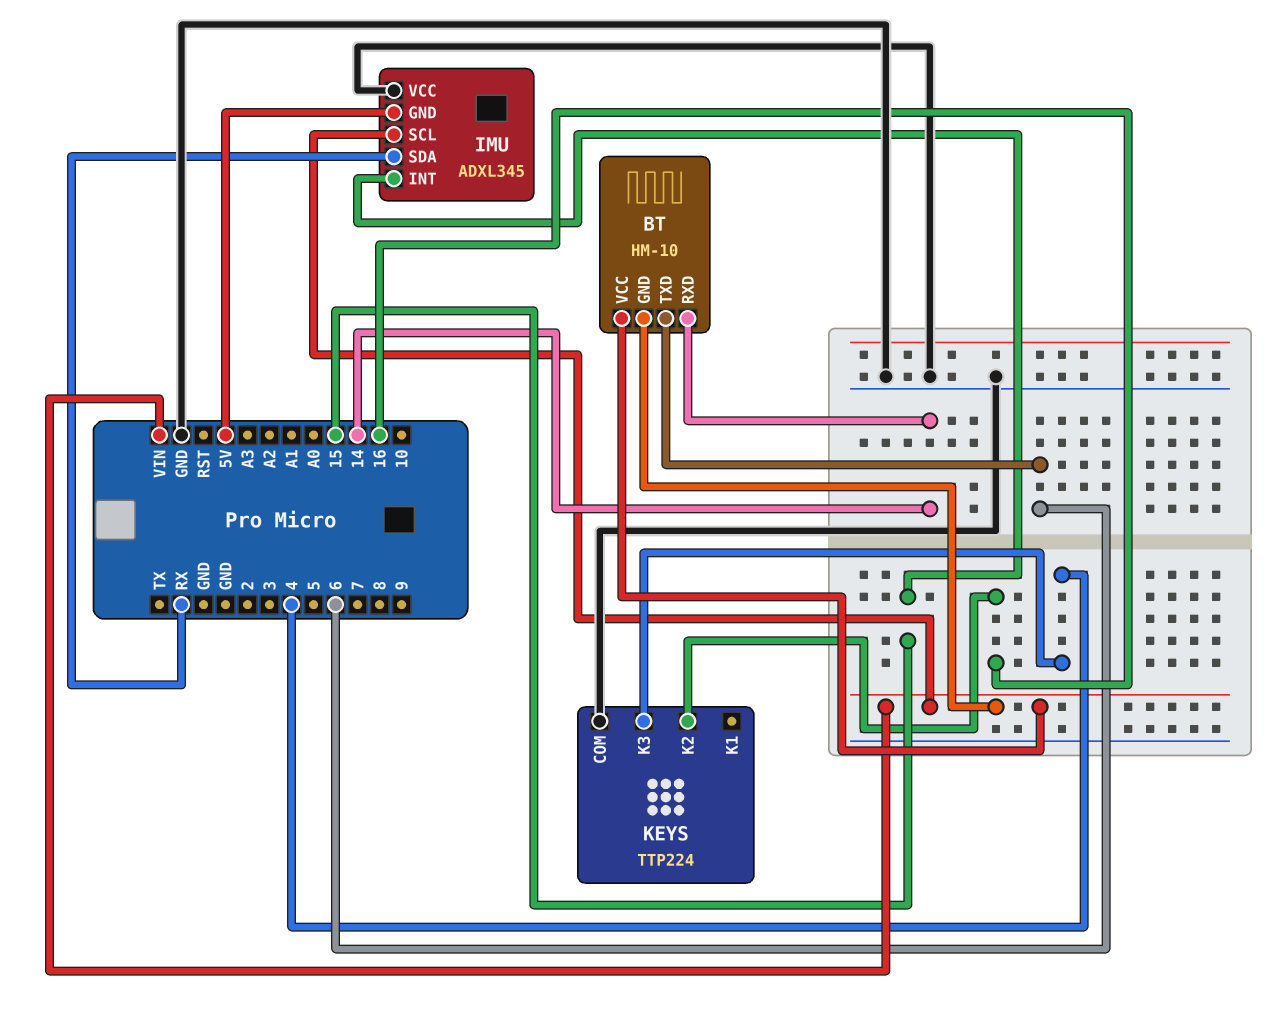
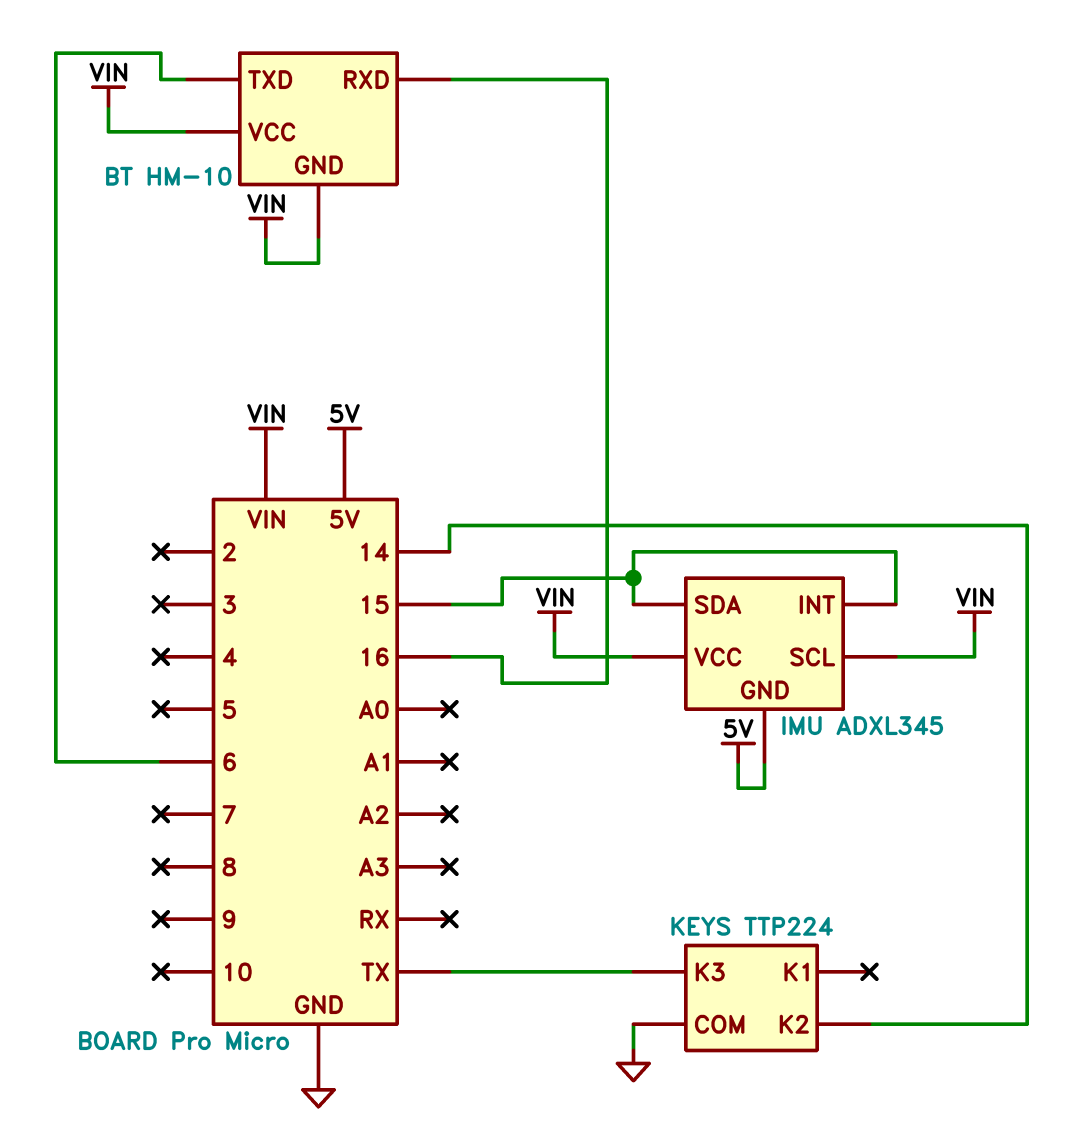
BT pin RXD: 14 -> 16
IMU pin SDA: RX -> 15
IMU pin VCC: GND -> VIN
KEYS pin K2: 16 -> 14
KEYS pin K3: 4 -> TX

